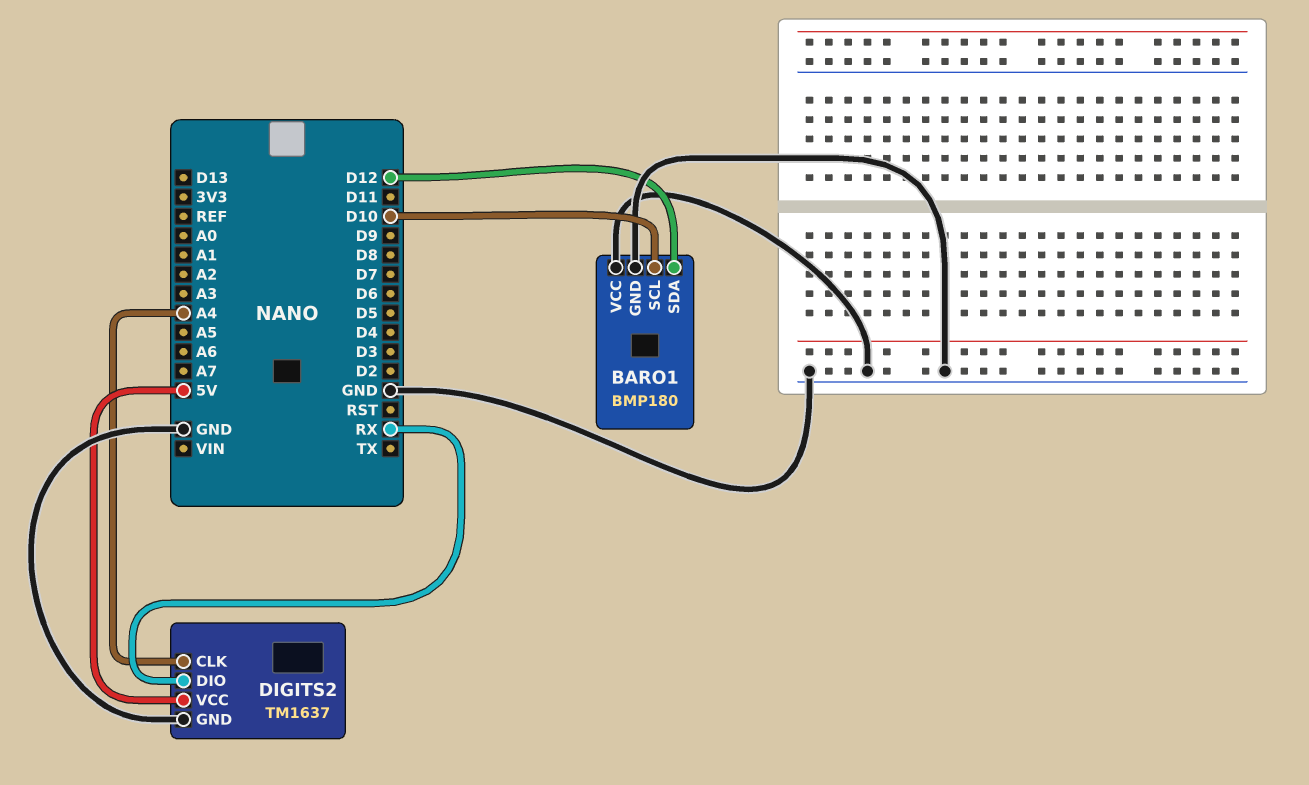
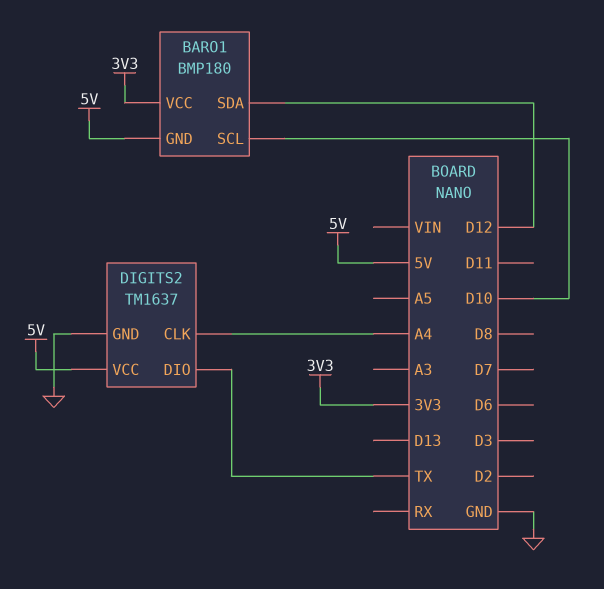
BARO1 pin GND: GND -> 5V
BARO1 pin VCC: GND -> 3V3
DIGITS2 pin DIO: RX -> TX

